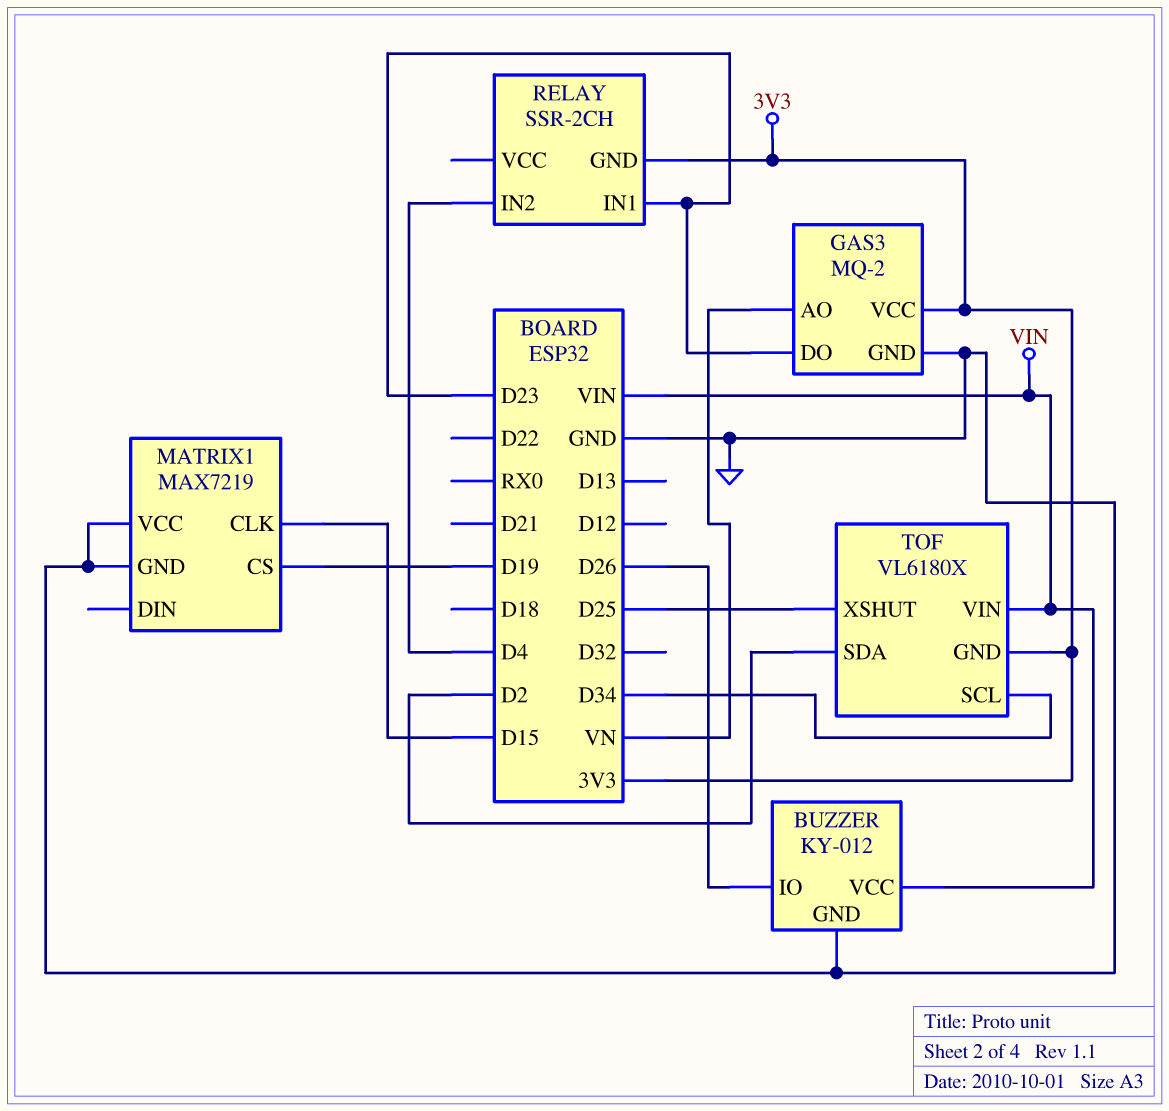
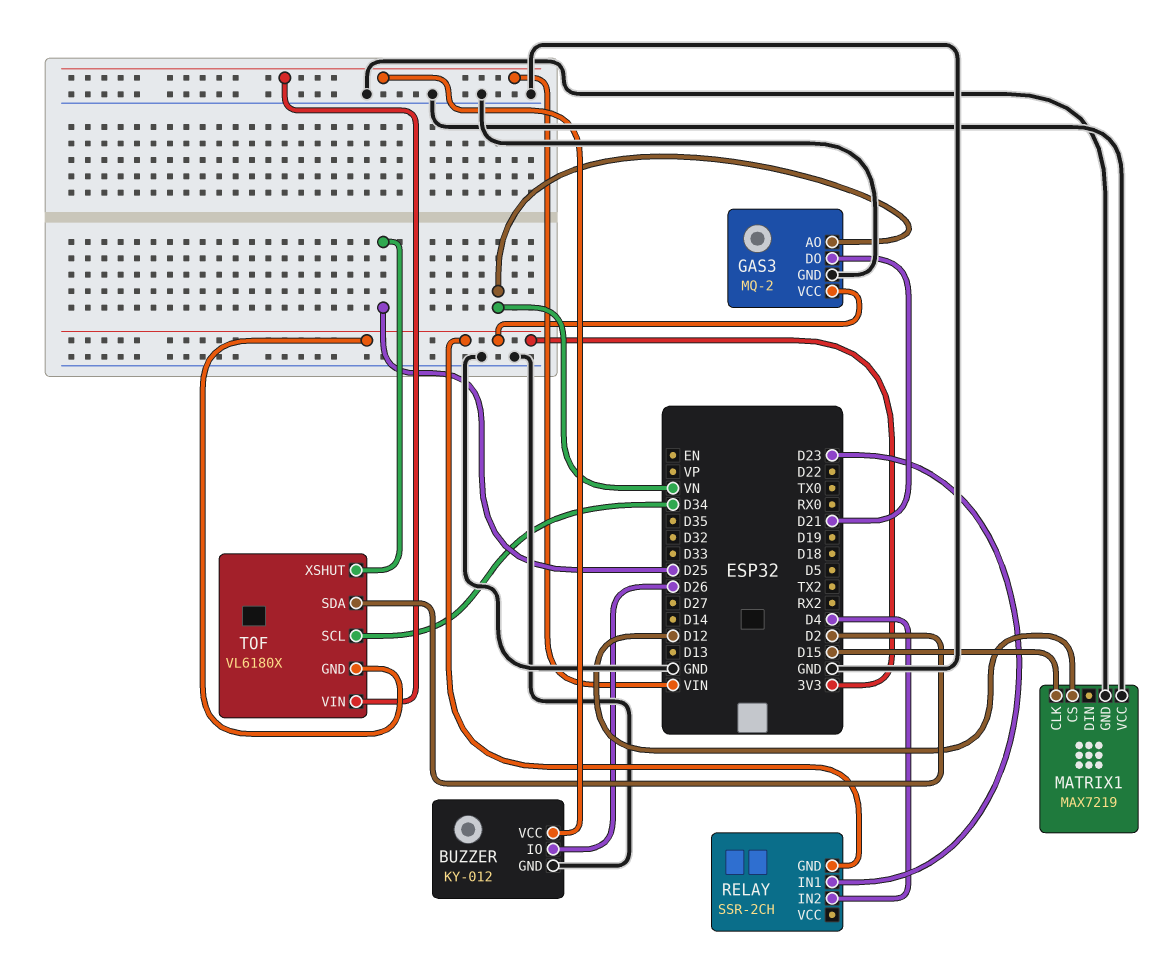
GAS3 pin DO: D23 -> D21
MATRIX1 pin CS: D19 -> D12

